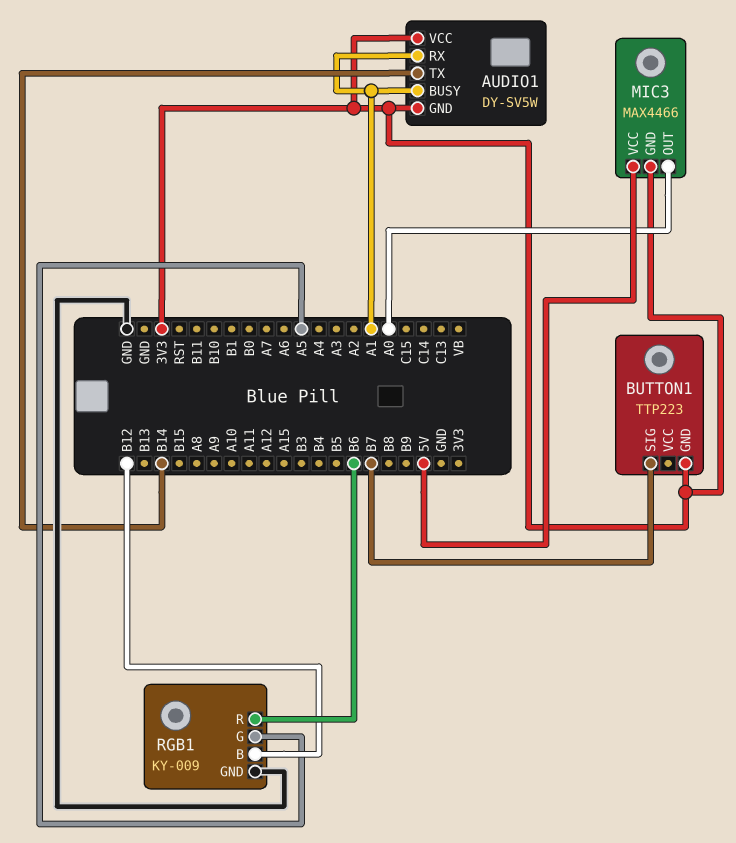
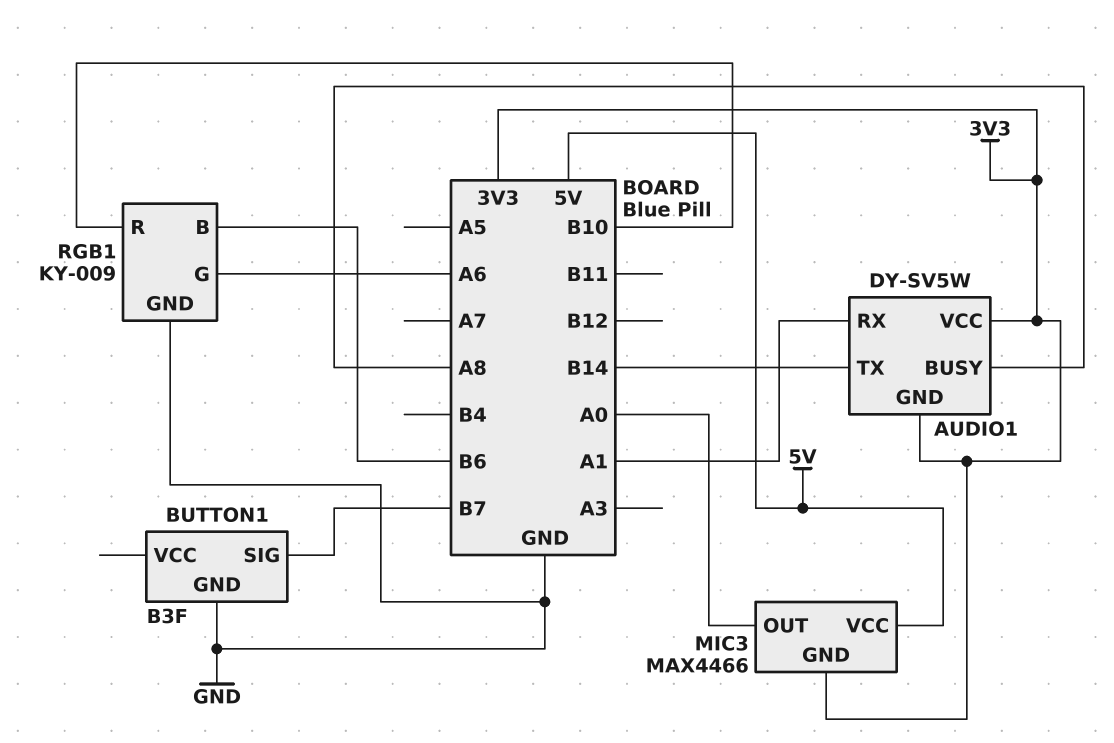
AUDIO1 pin BUSY: A1 -> A8
BUTTON1: TTP223 -> B3F
BUTTON1 pin GND: 3V3 -> GND
RGB1 pin B: B12 -> B6
RGB1 pin G: A5 -> A6
RGB1 pin R: B6 -> B10

